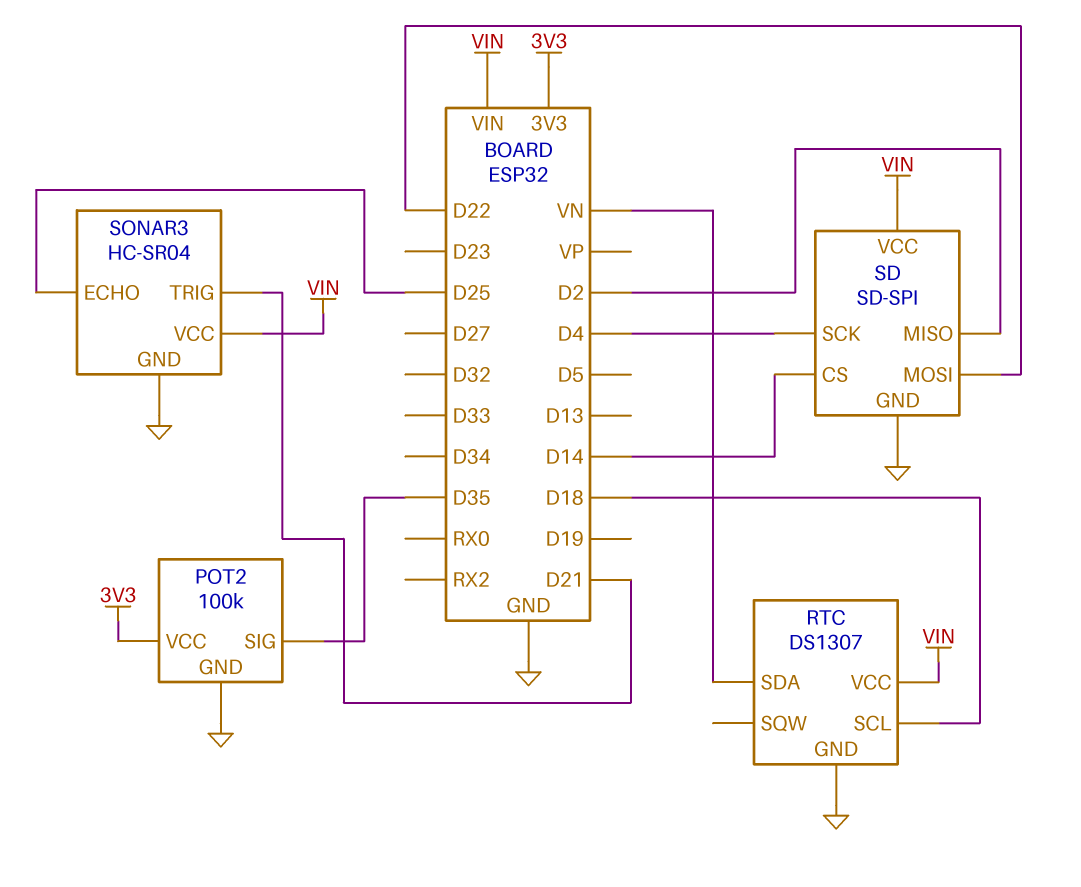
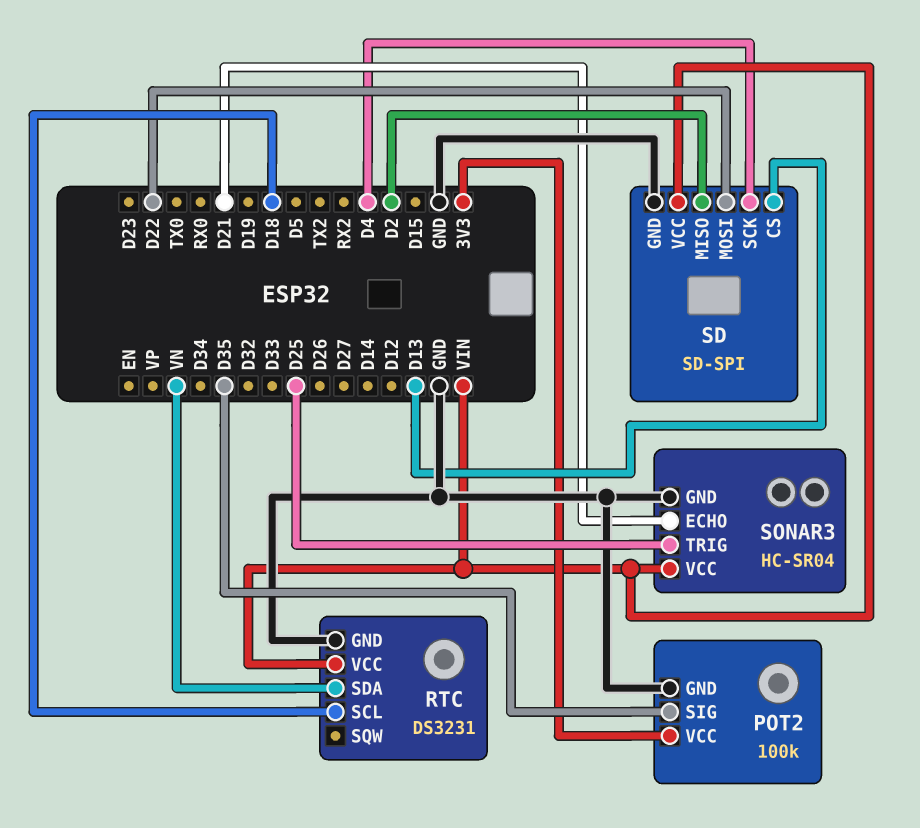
RTC: DS1307 -> DS3231
SD pin CS: D14 -> D13
SONAR3 pin ECHO: D25 -> D21
SONAR3 pin TRIG: D21 -> D25

